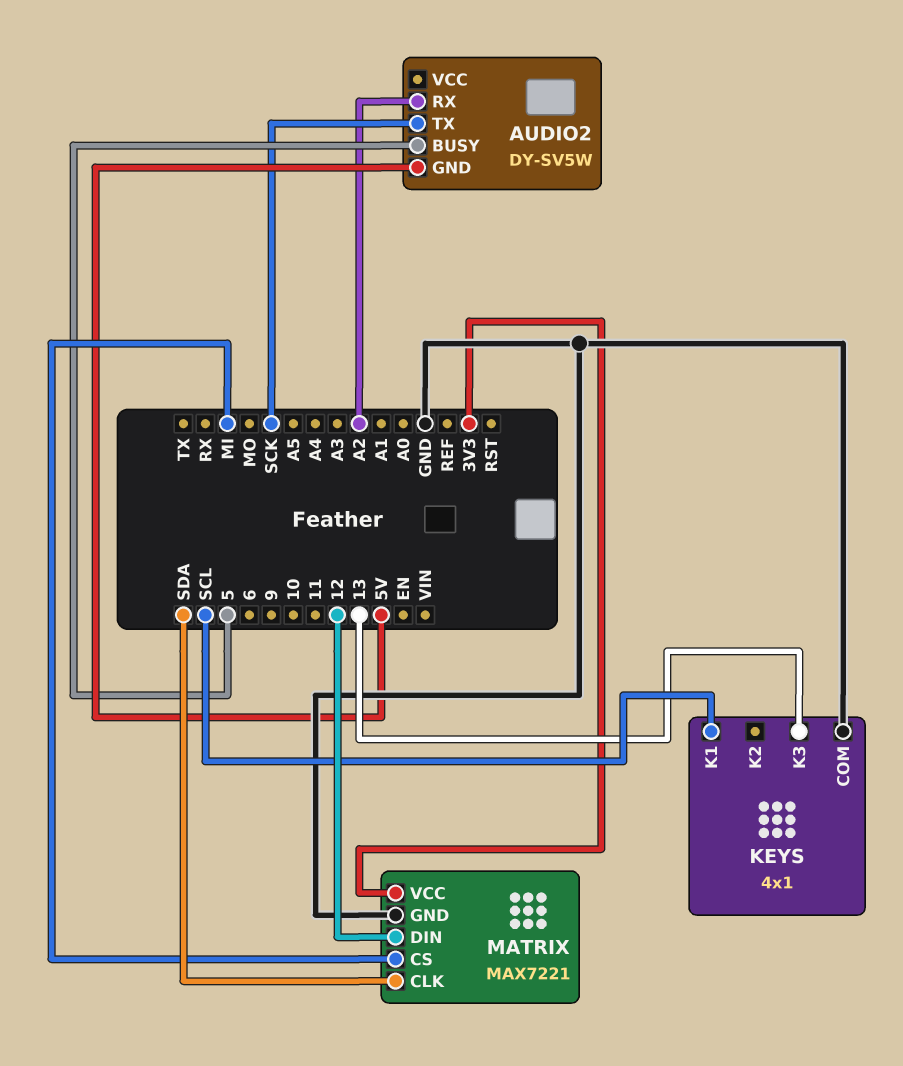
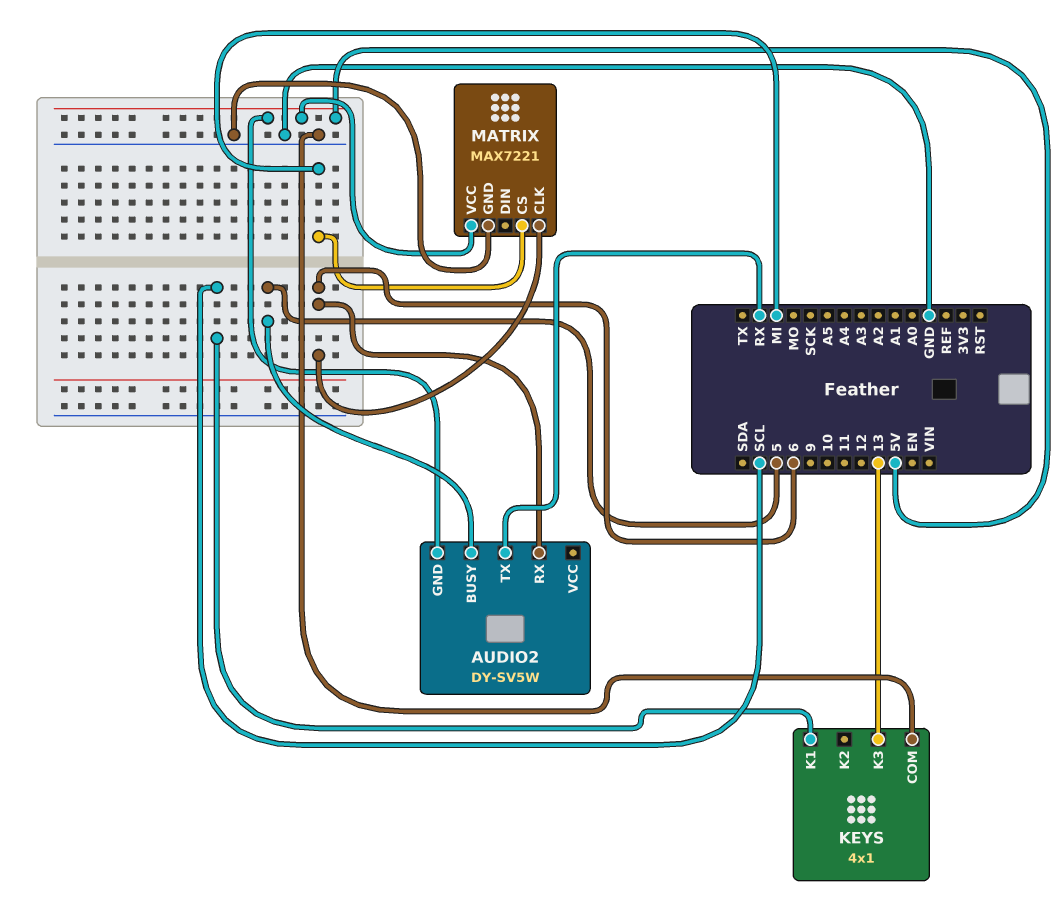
AUDIO2 pin RX: A2 -> 6
AUDIO2 pin TX: SCK -> RX
MATRIX pin CLK: SDA -> 6
MATRIX pin DIN: 12 -> none
MATRIX pin VCC: 3V3 -> 5V

